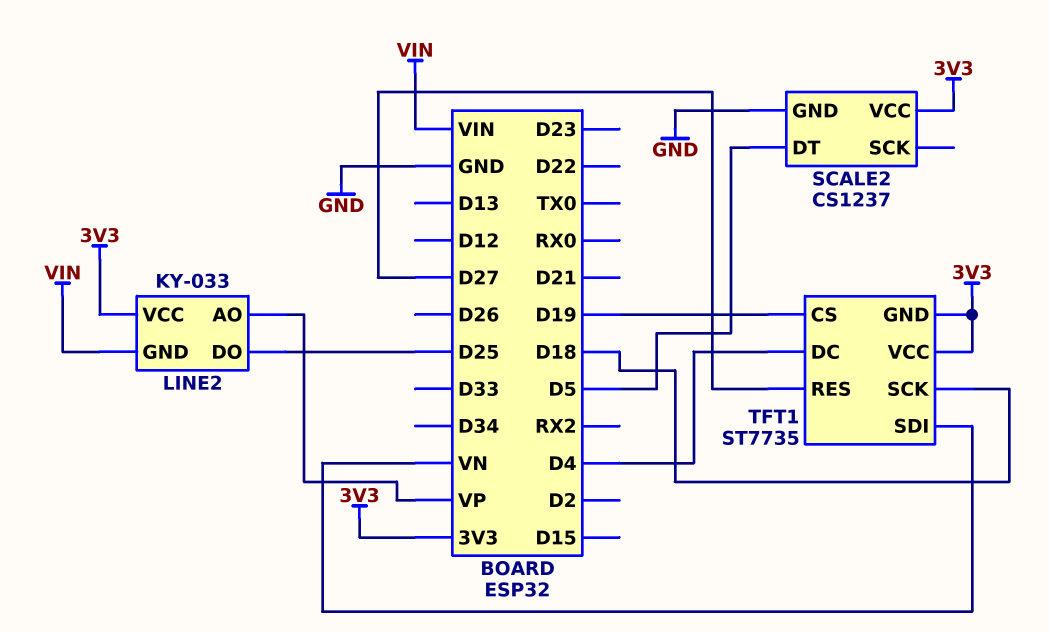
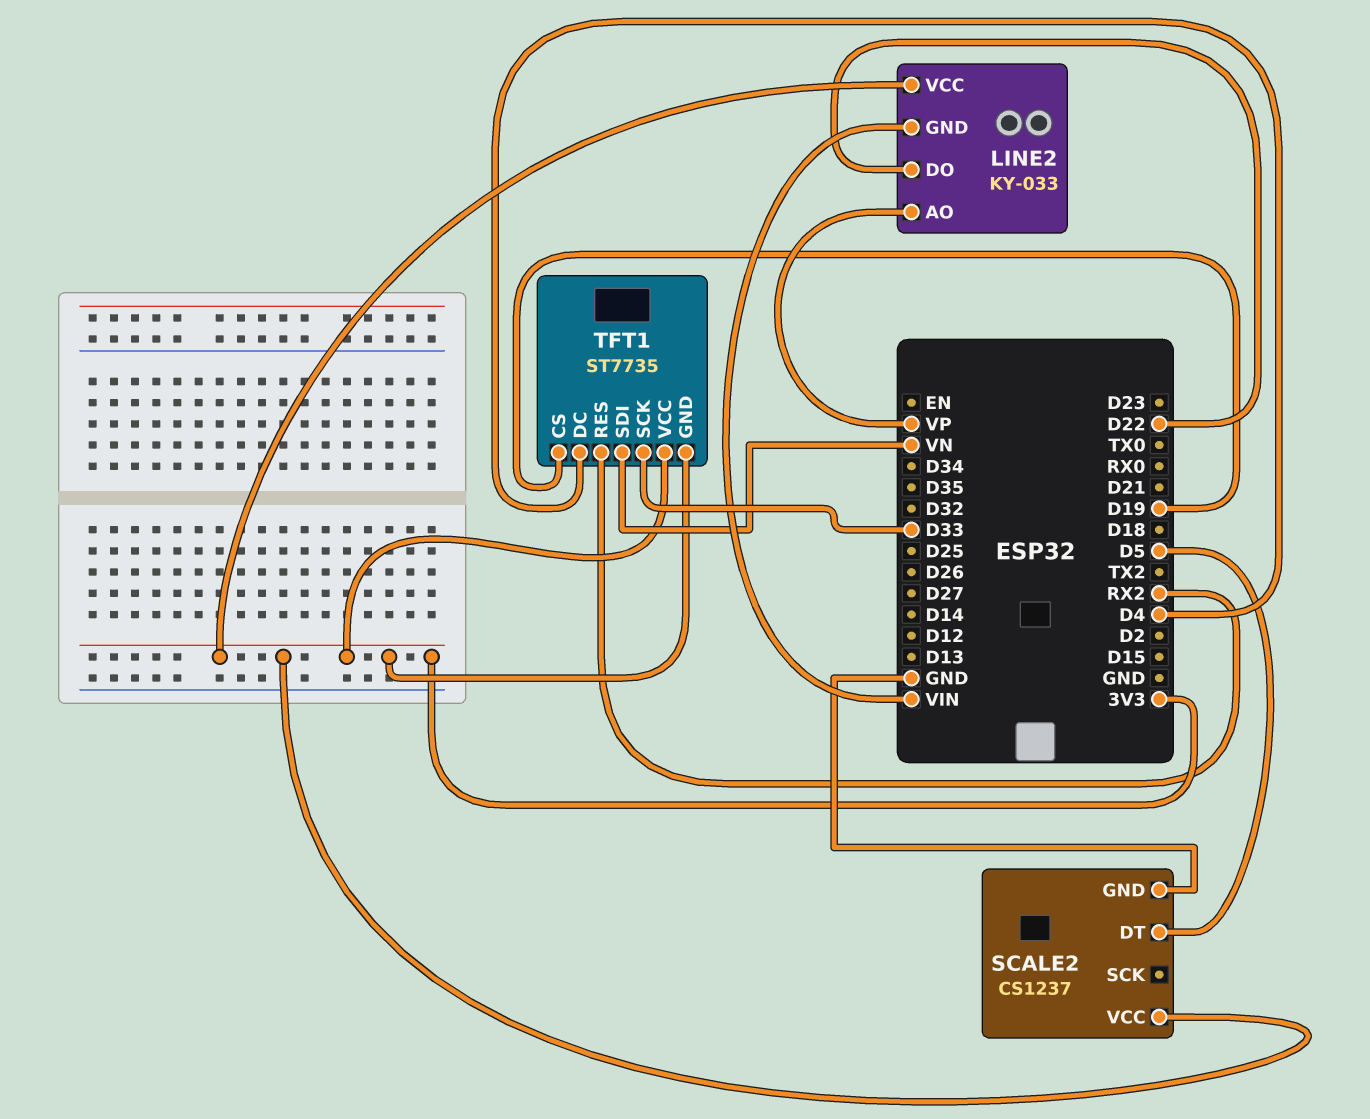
LINE2 pin DO: D25 -> D22
TFT1 pin RES: D27 -> RX2
TFT1 pin SCK: D18 -> D33

